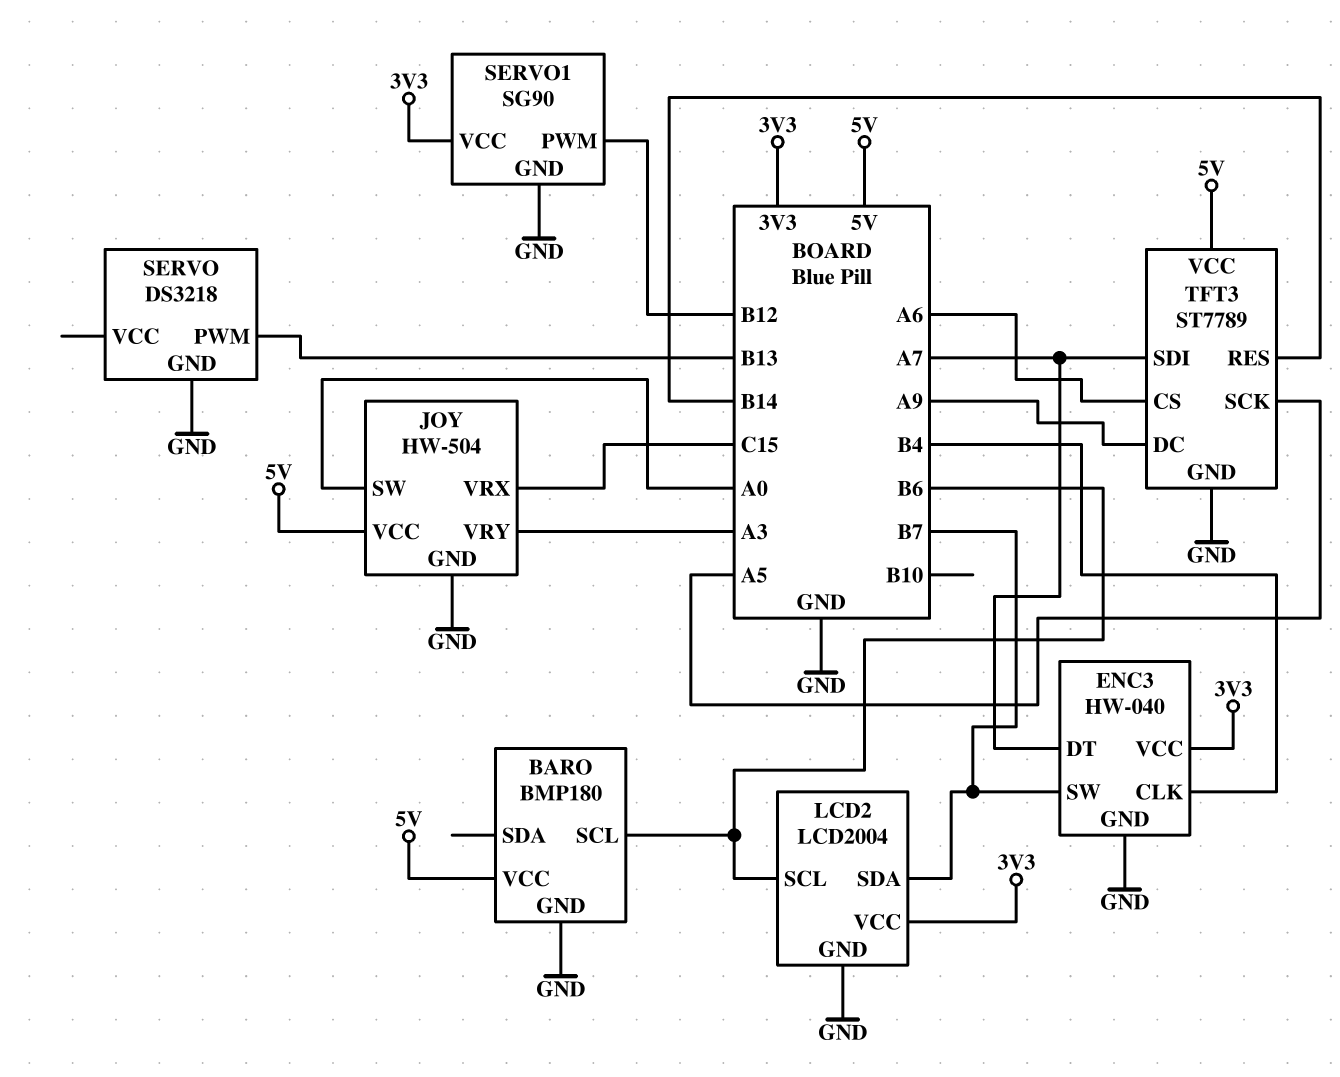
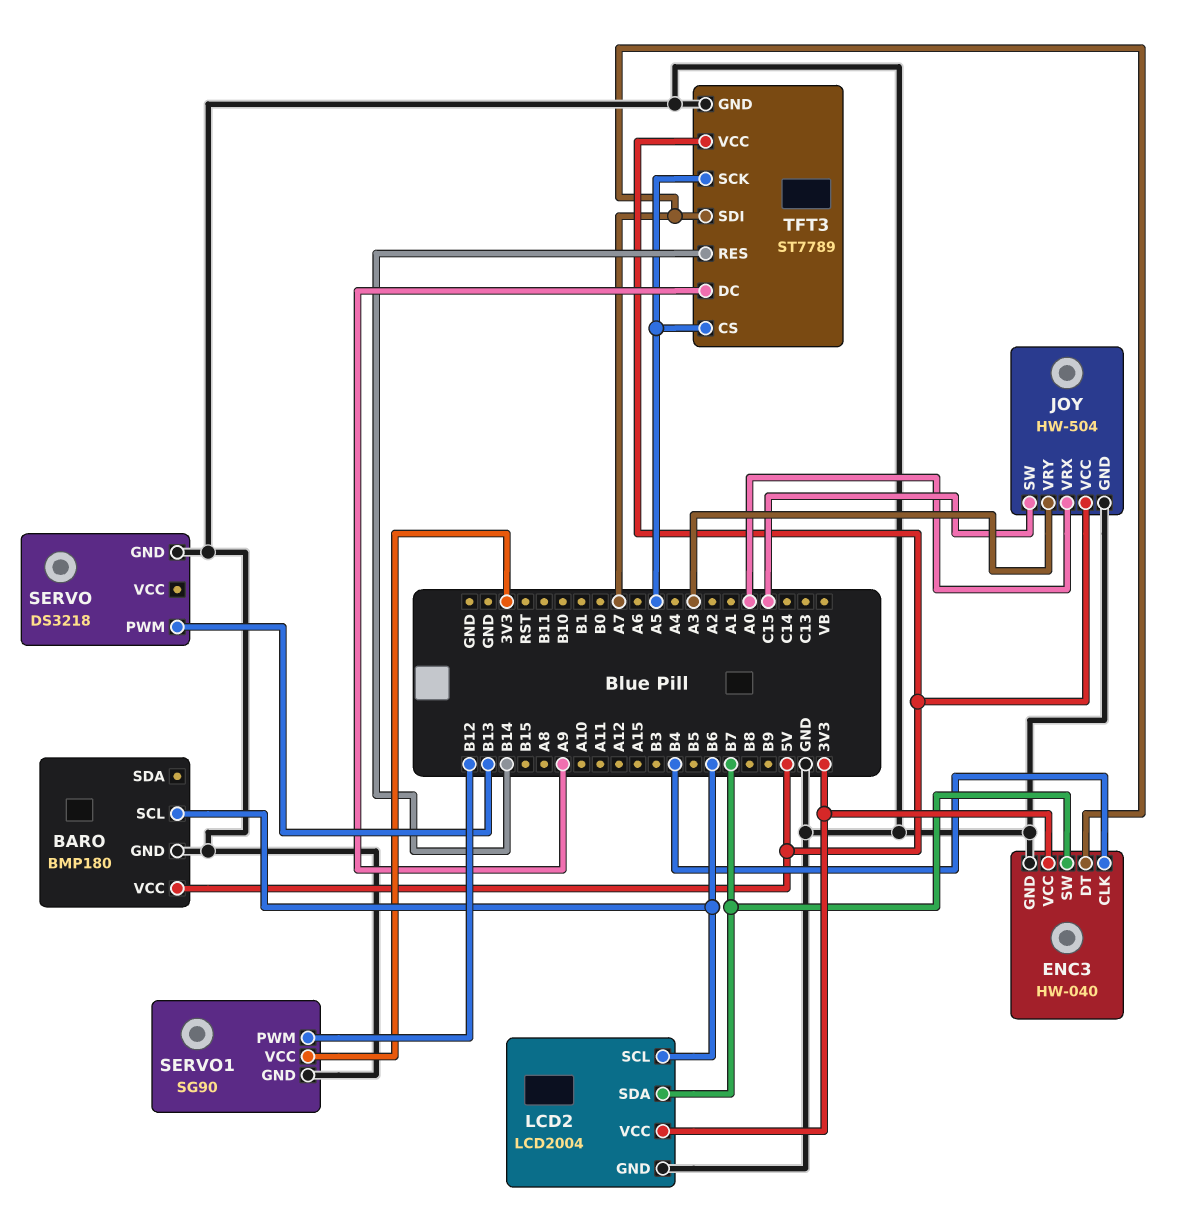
JOY pin SW: A0 -> C15
JOY pin VRX: C15 -> A0
TFT3 pin CS: A6 -> A5

